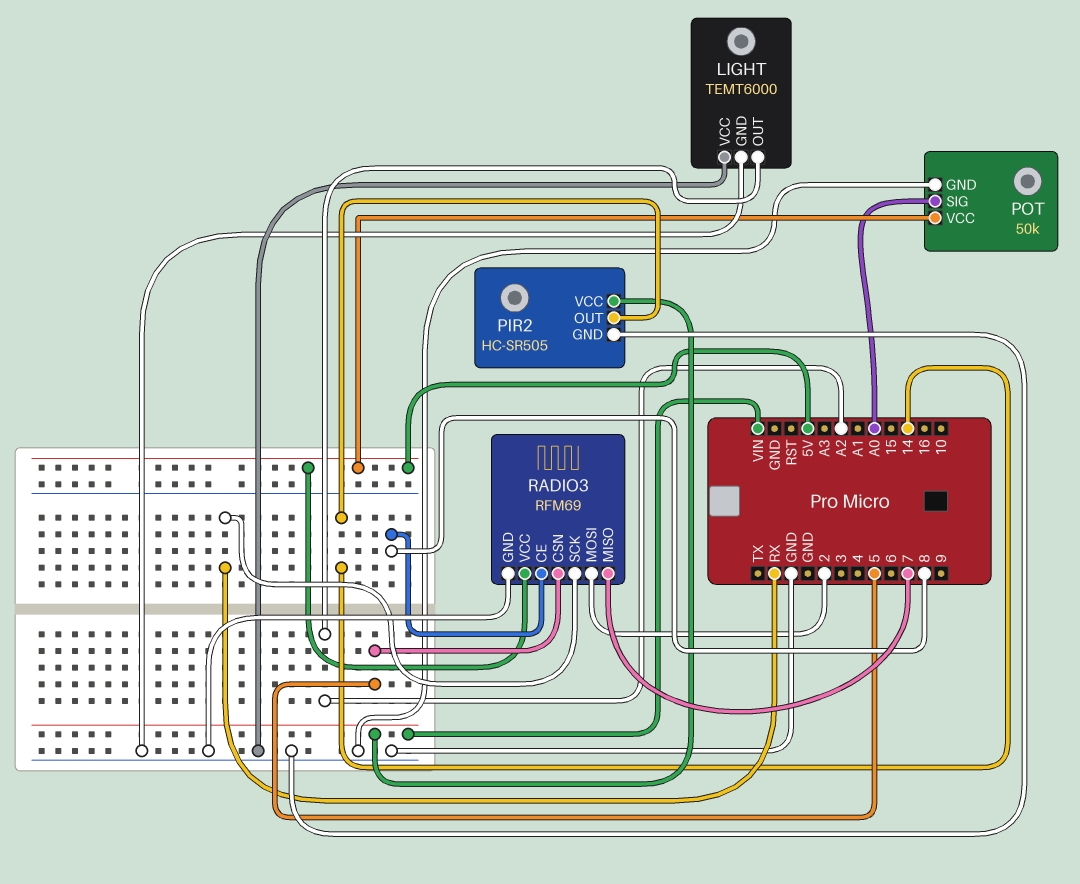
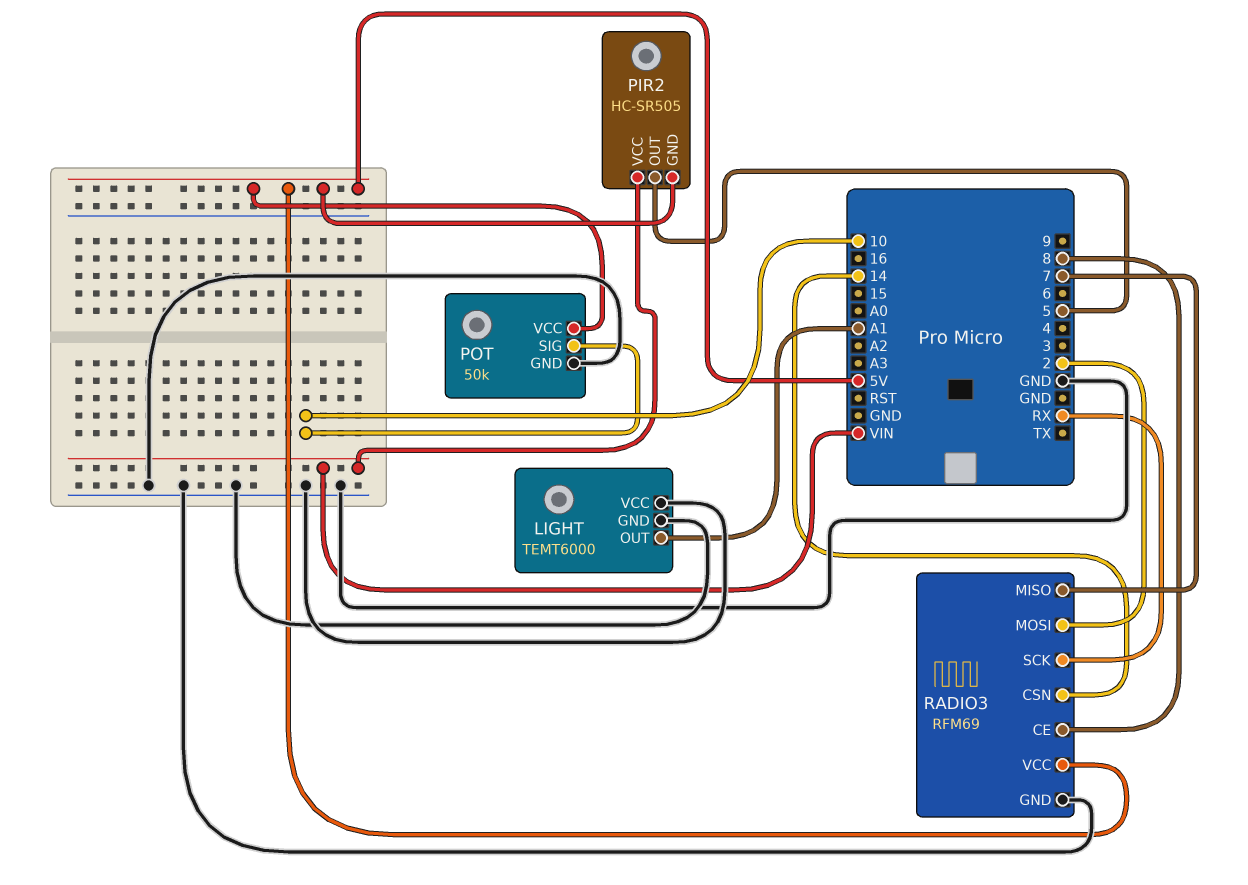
LIGHT pin OUT: A2 -> A1
PIR2 pin GND: GND -> 5V
PIR2 pin OUT: 14 -> 5
POT pin SIG: A0 -> 10
RADIO3 pin CSN: 5 -> 14

